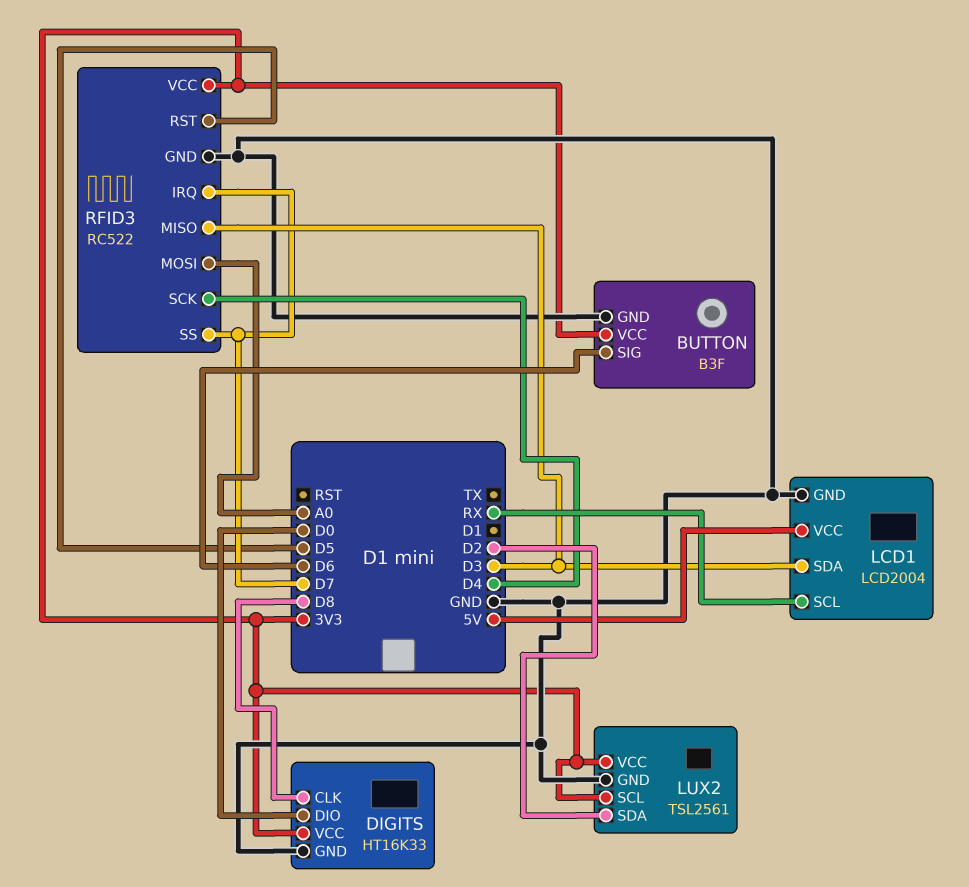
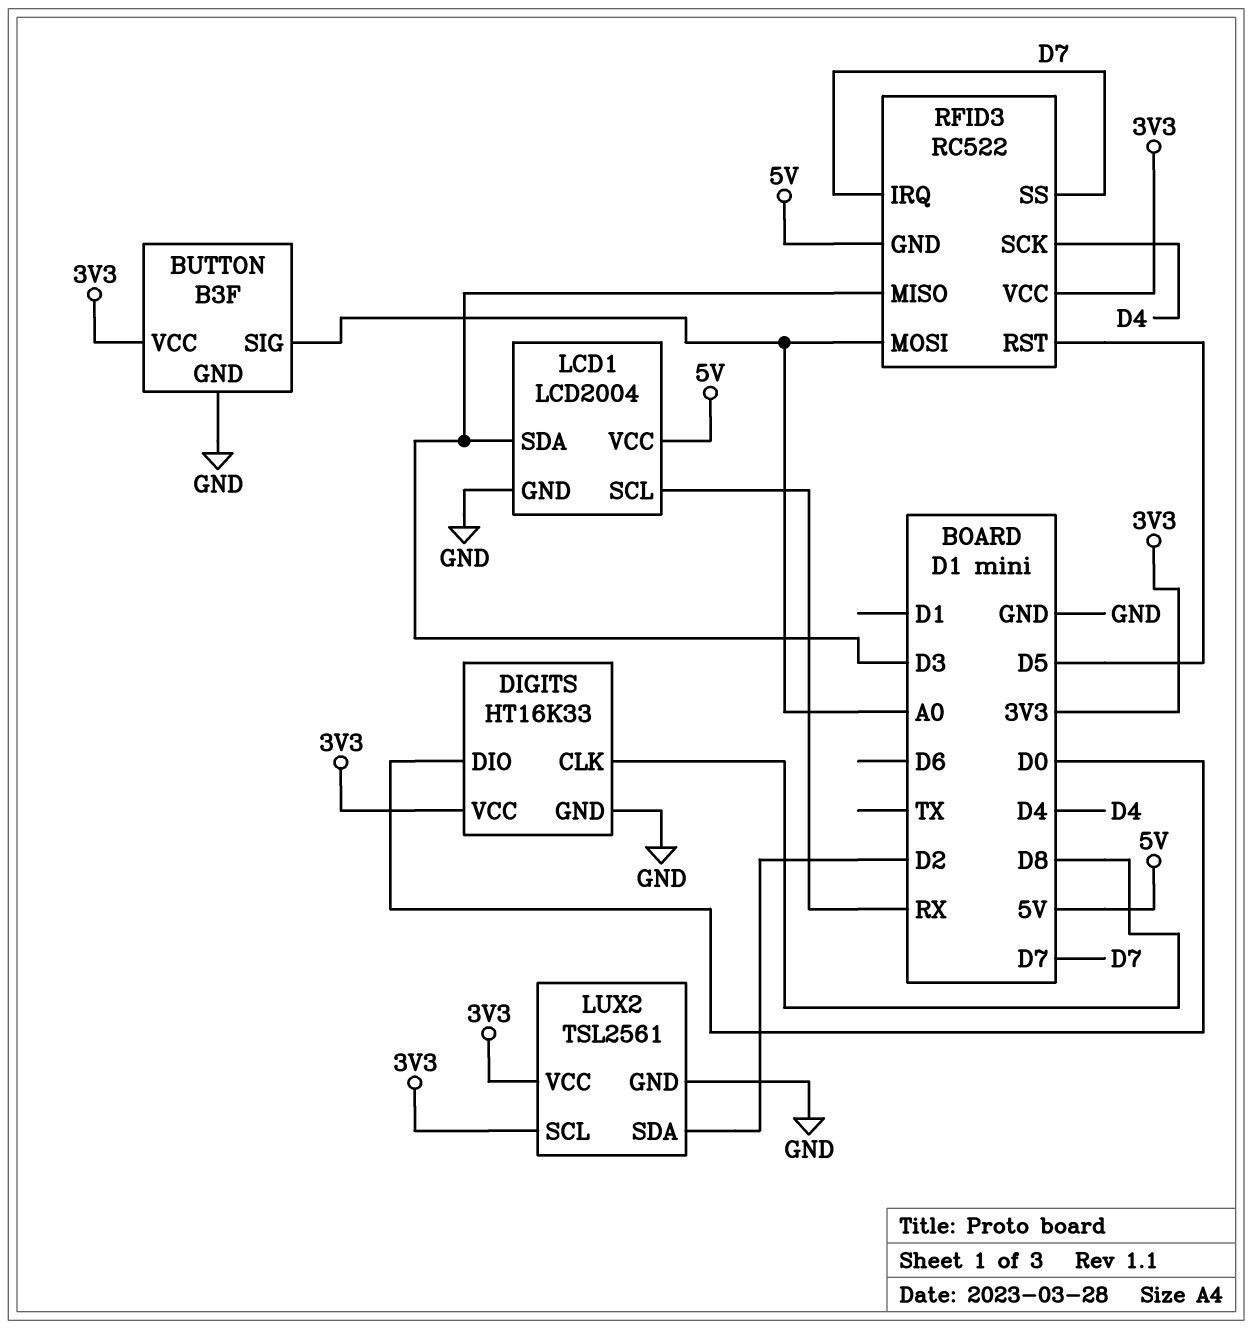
BUTTON pin SIG: D6 -> A0
RFID3 pin GND: GND -> 5V

